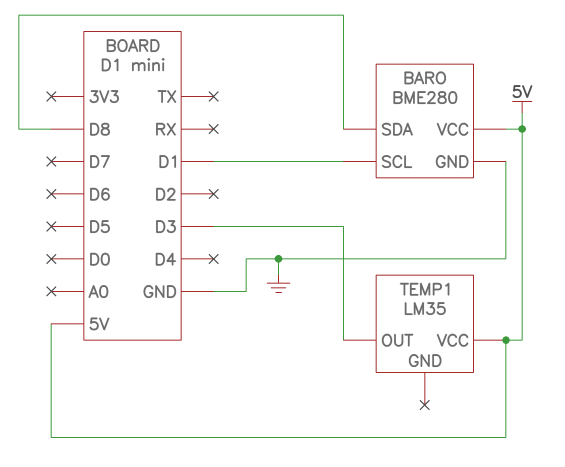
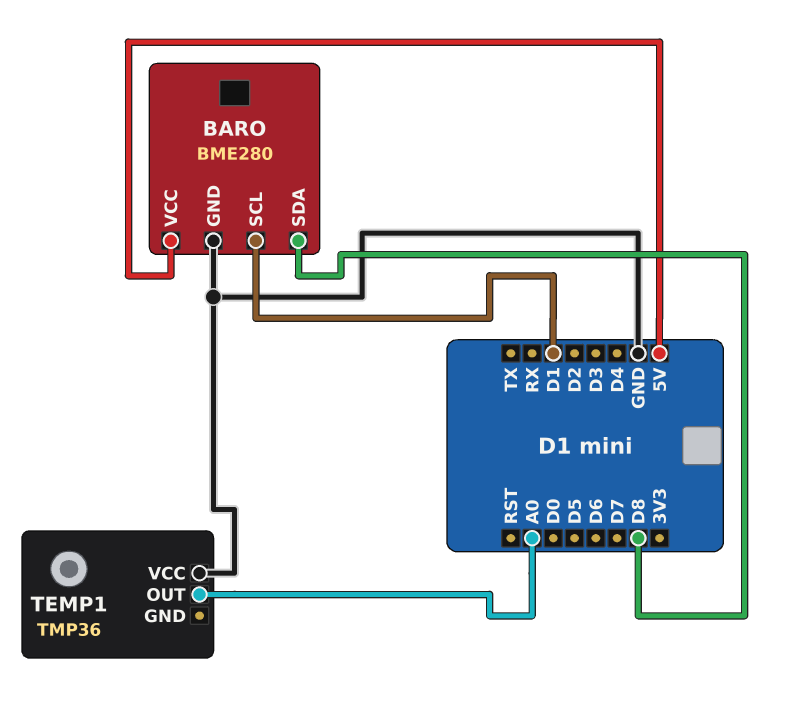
TEMP1: LM35 -> TMP36
TEMP1 pin OUT: D3 -> A0
TEMP1 pin VCC: 5V -> GND

